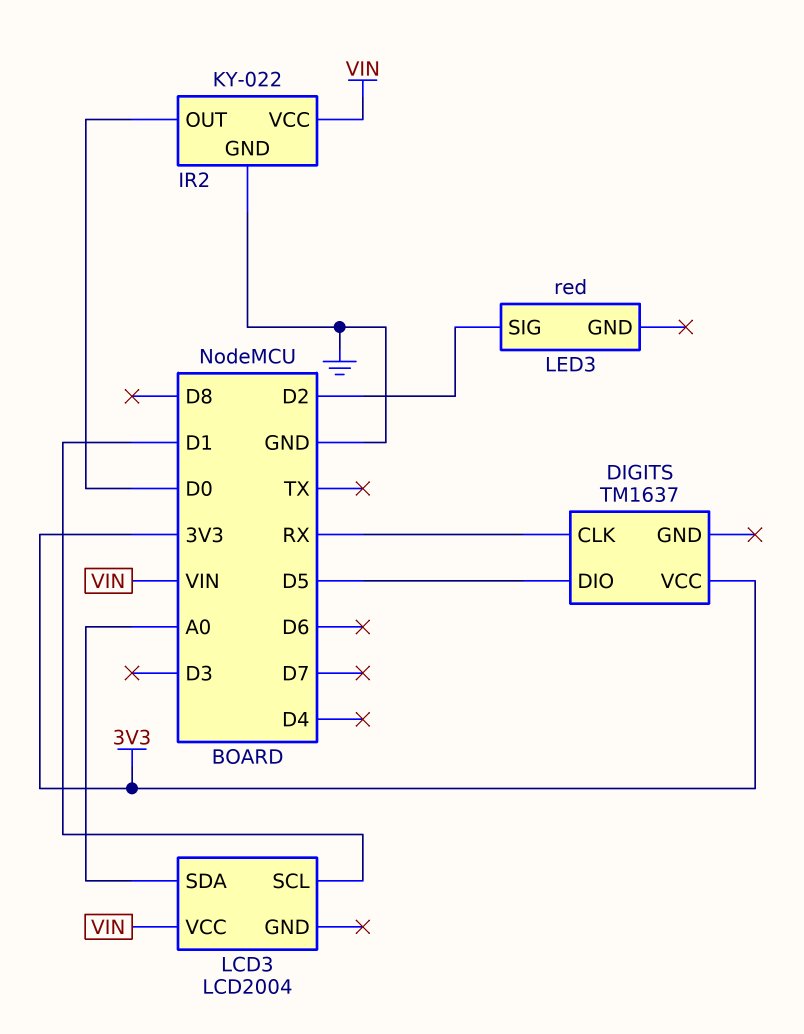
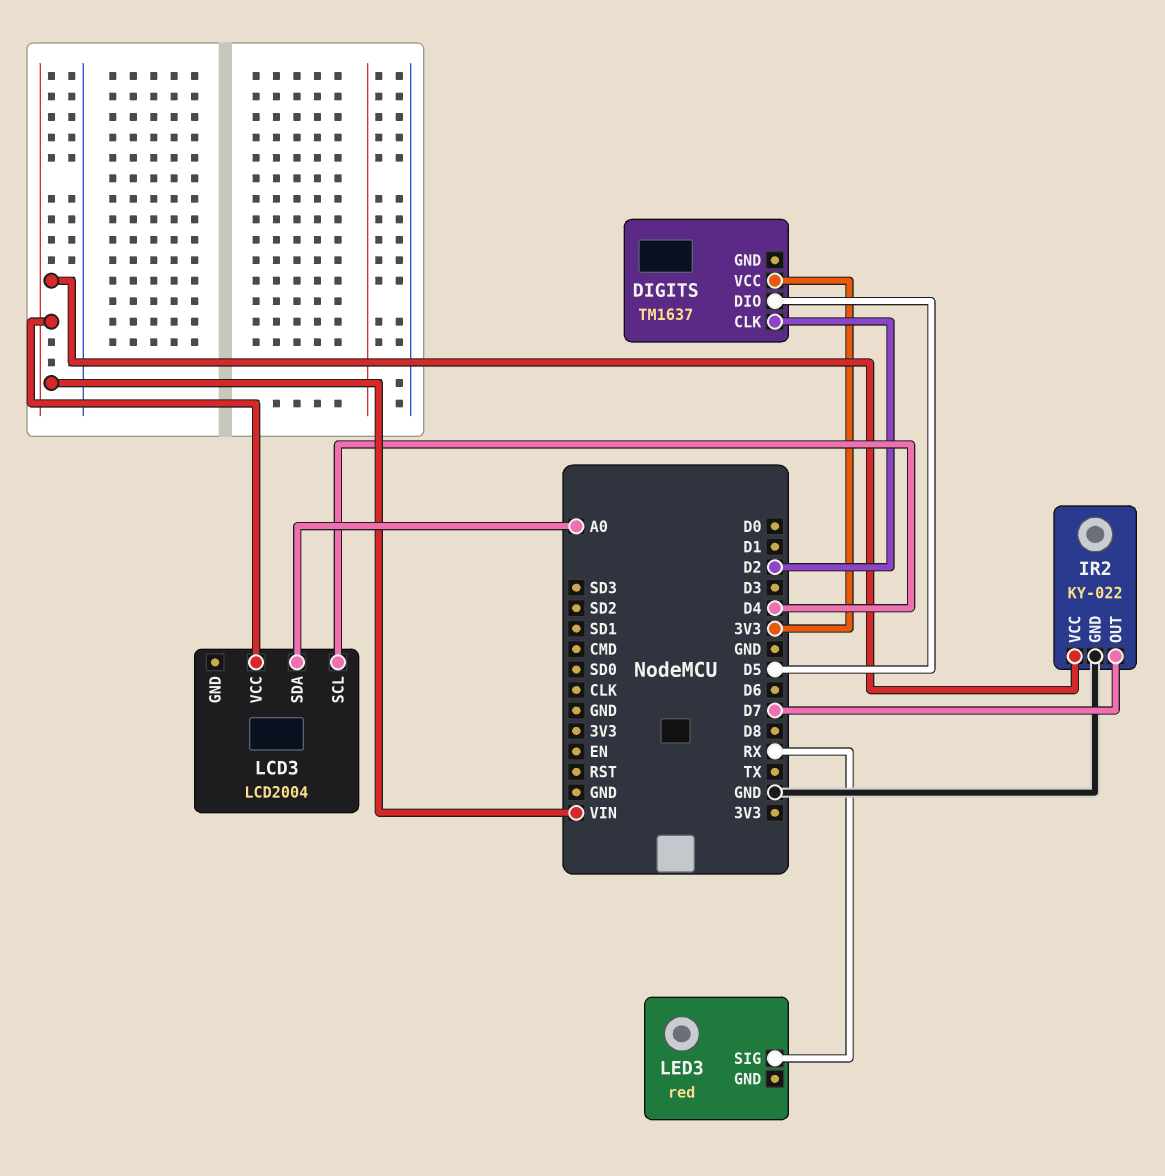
DIGITS pin CLK: RX -> D2
IR2 pin OUT: D0 -> D7
LCD3 pin SCL: D1 -> D4
LED3 pin SIG: D2 -> RX

